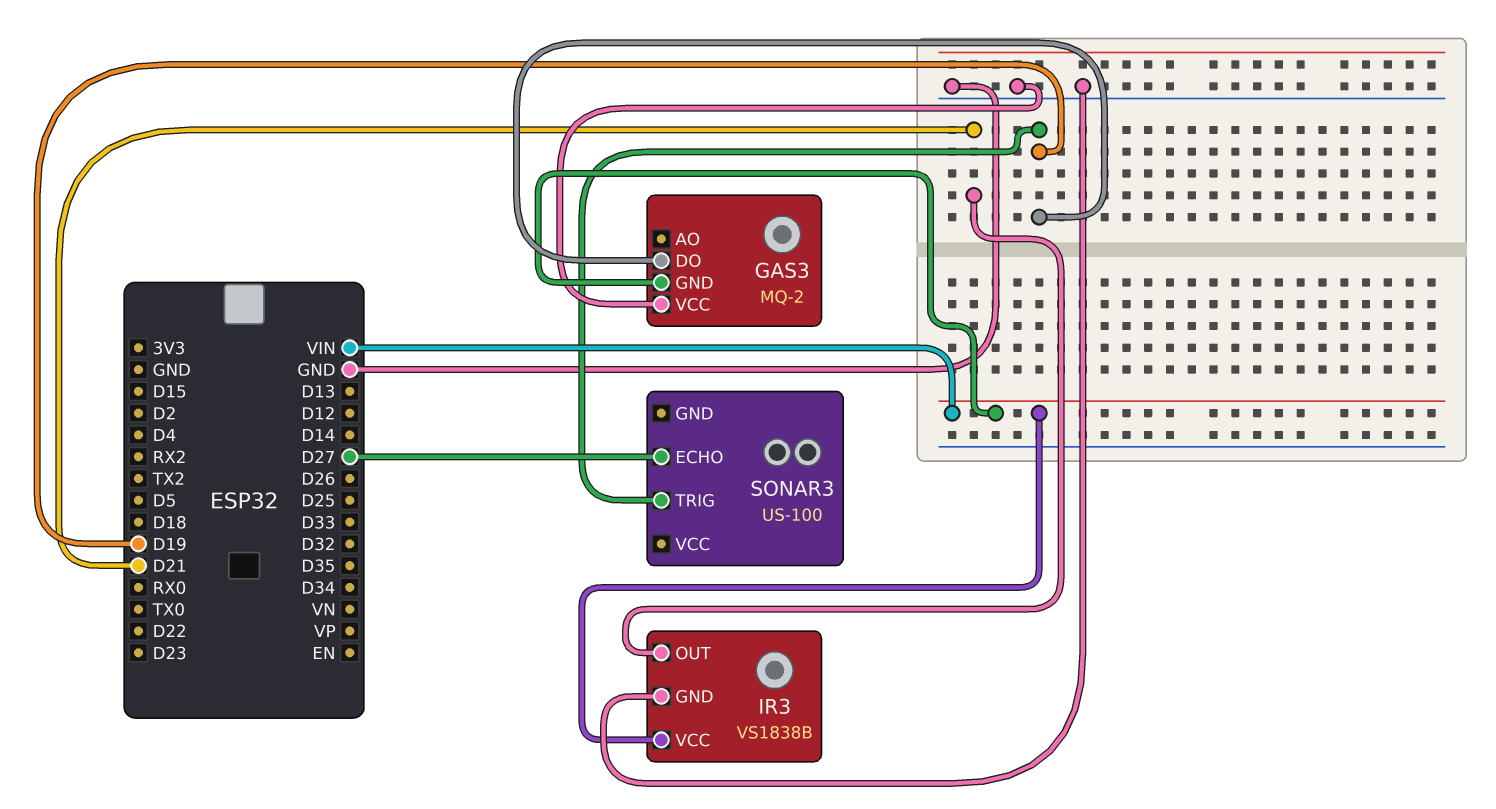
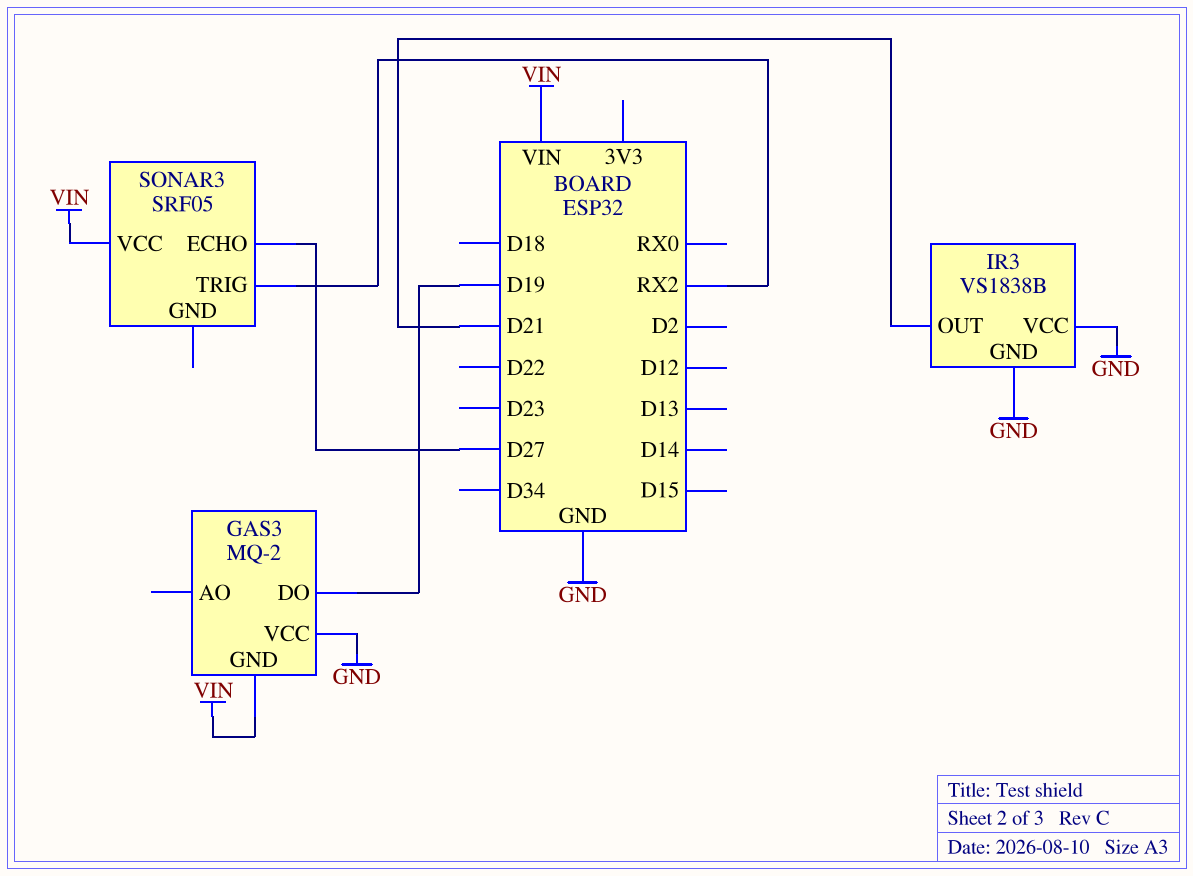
IR3 pin VCC: VIN -> GND
SONAR3: US-100 -> SRF05
SONAR3 pin TRIG: D19 -> RX2
SONAR3 pin VCC: none -> VIN

